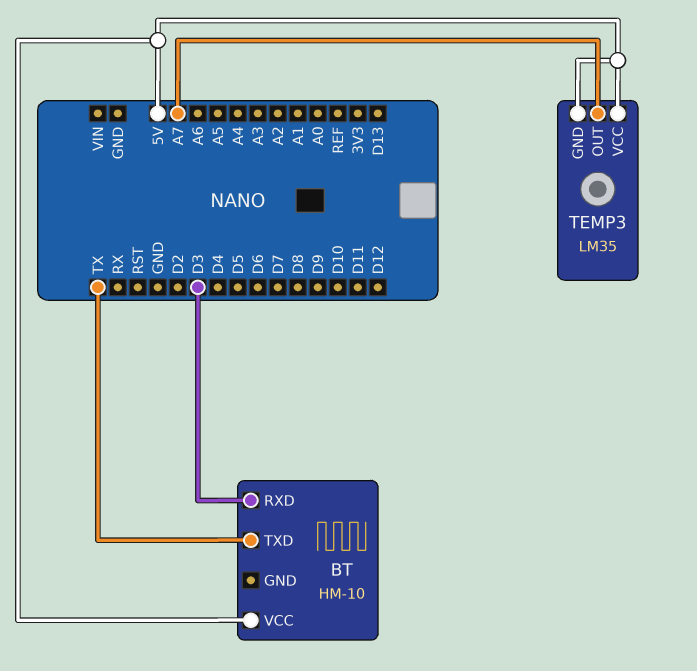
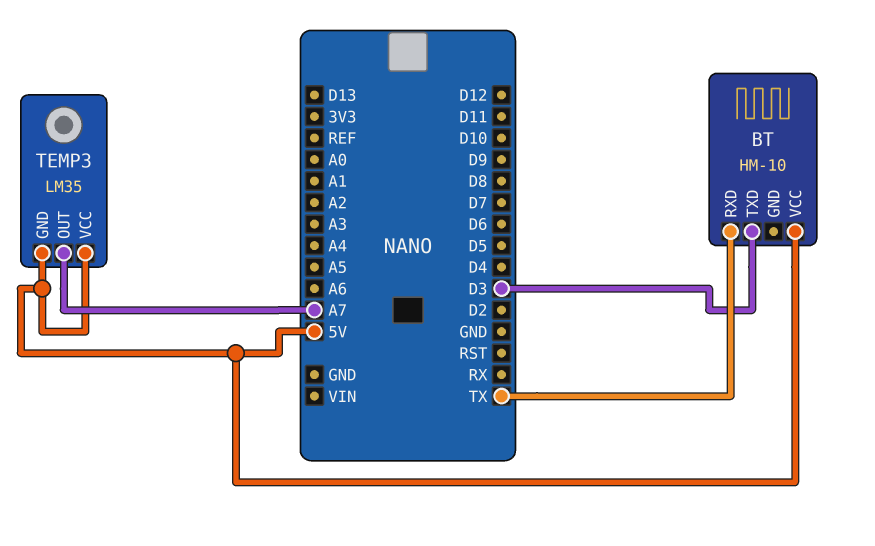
BT pin RXD: D3 -> TX
BT pin TXD: TX -> D3

